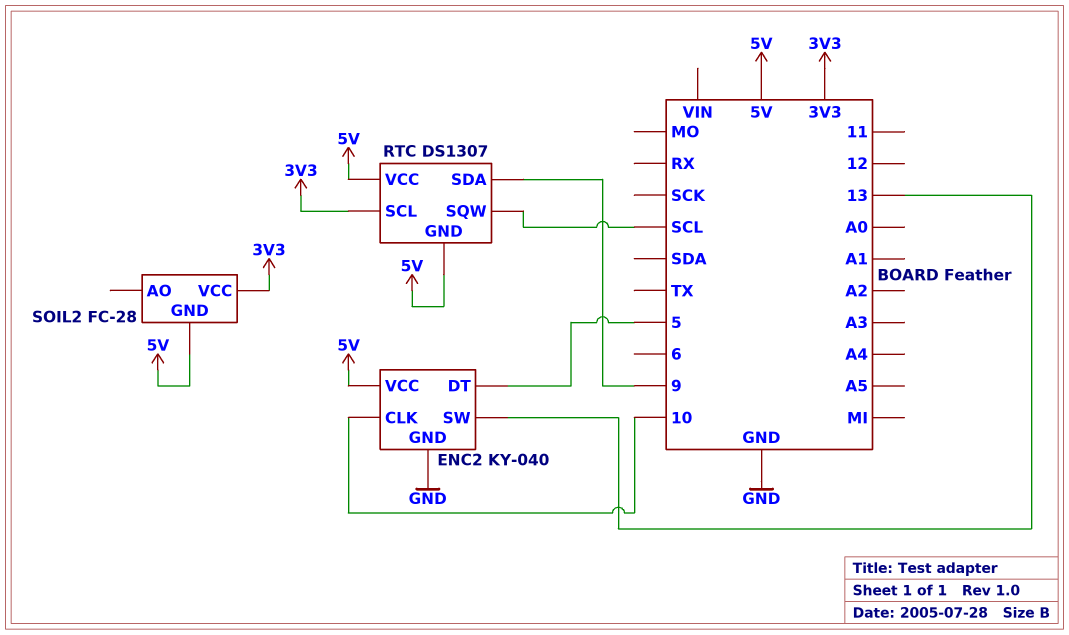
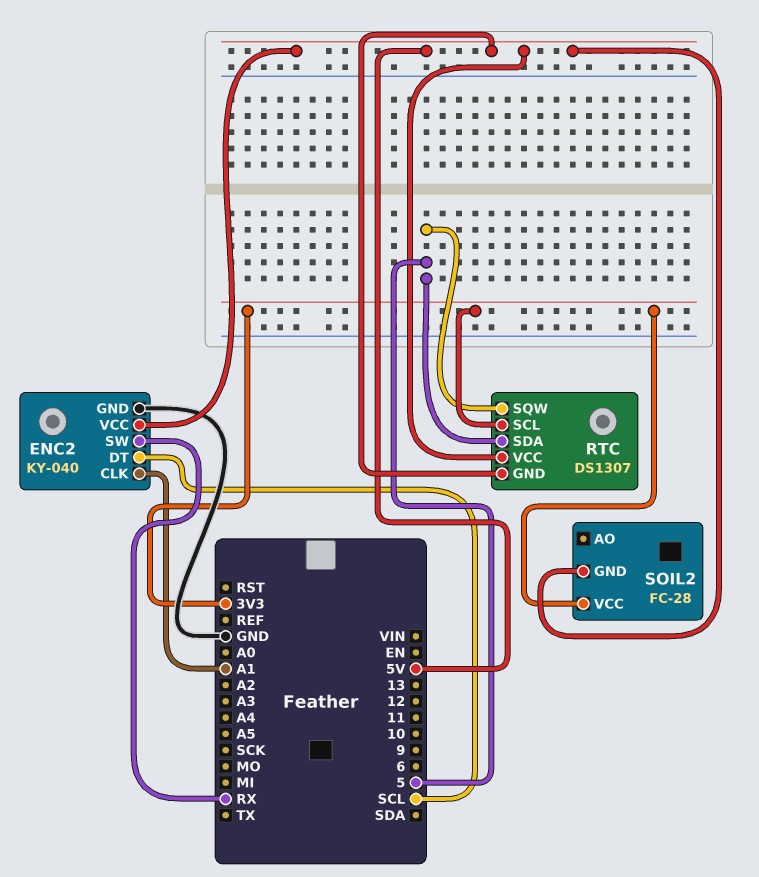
ENC2 pin CLK: 10 -> A1
ENC2 pin DT: 5 -> SCL
ENC2 pin SW: 13 -> RX
RTC pin SDA: 9 -> 5
RTC pin SQW: SCL -> 5

